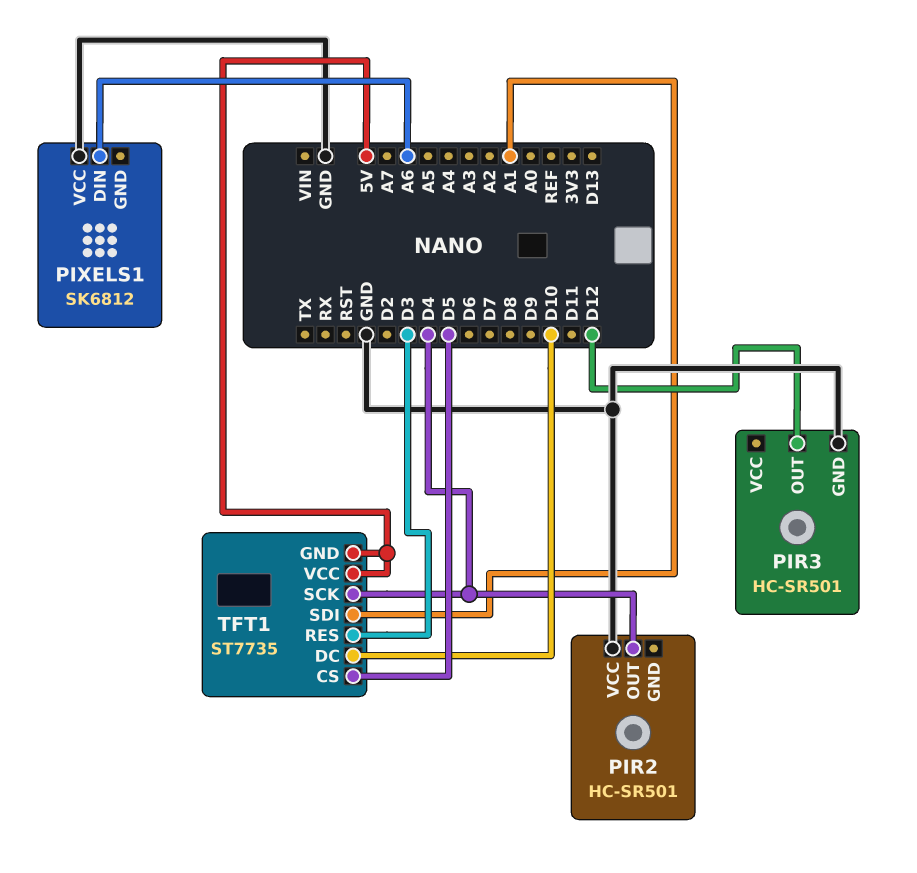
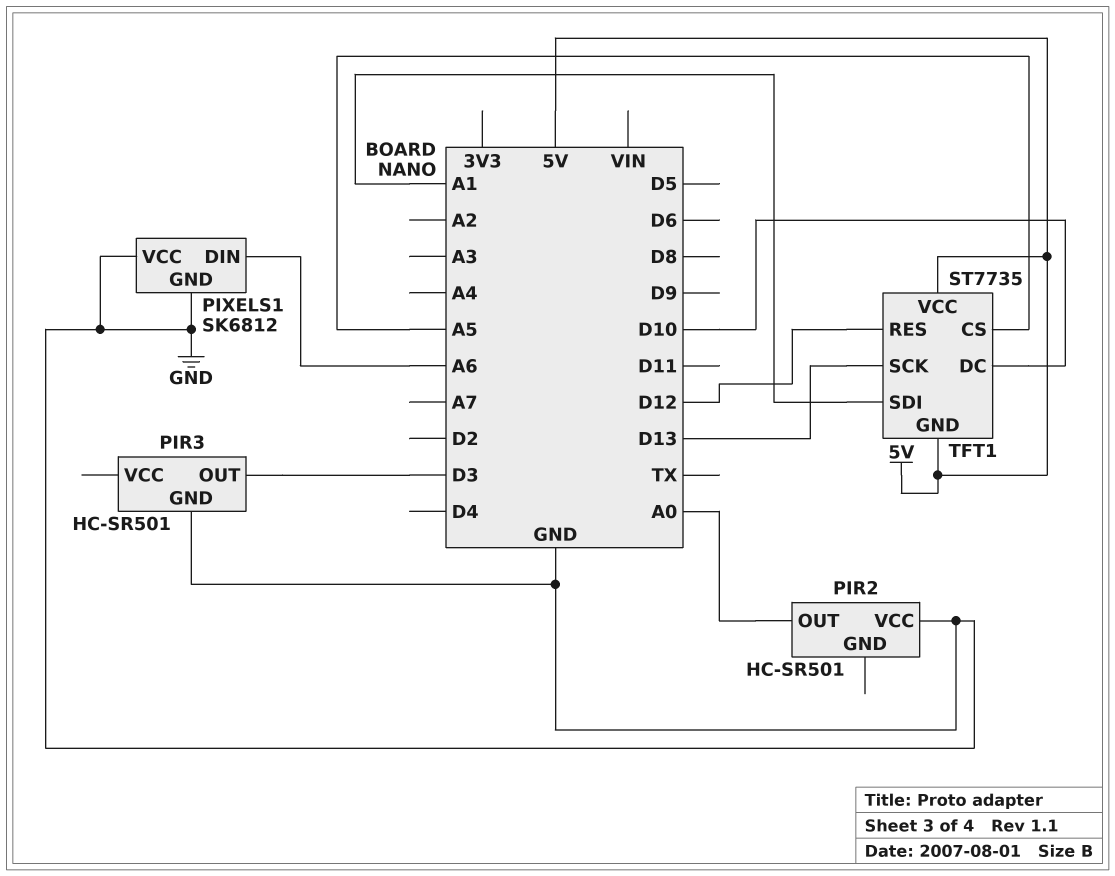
PIR2 pin OUT: D4 -> A0
PIR3 pin OUT: D12 -> D3
PIXELS1 pin GND: none -> GND
TFT1 pin CS: D5 -> A5
TFT1 pin RES: D3 -> D12
TFT1 pin SCK: D4 -> D13

